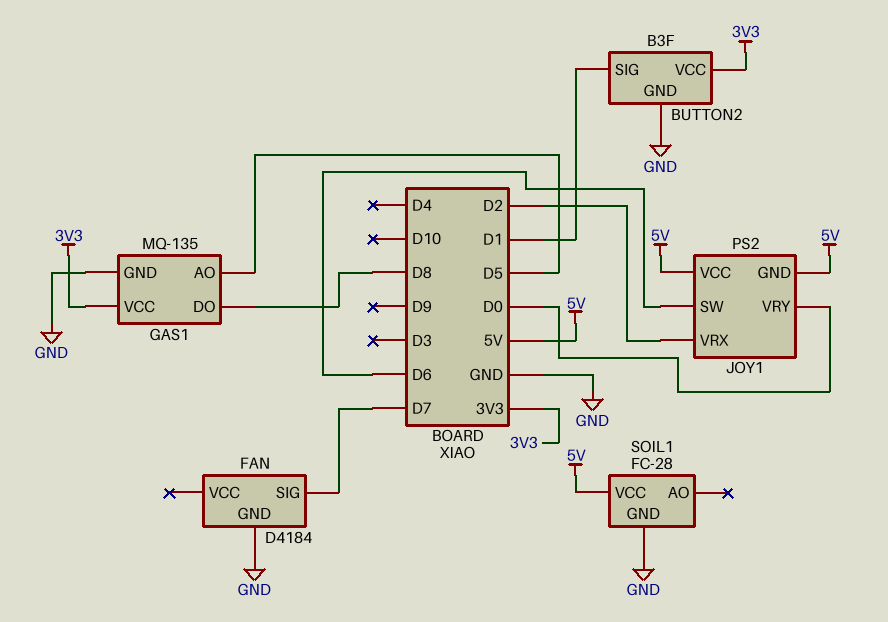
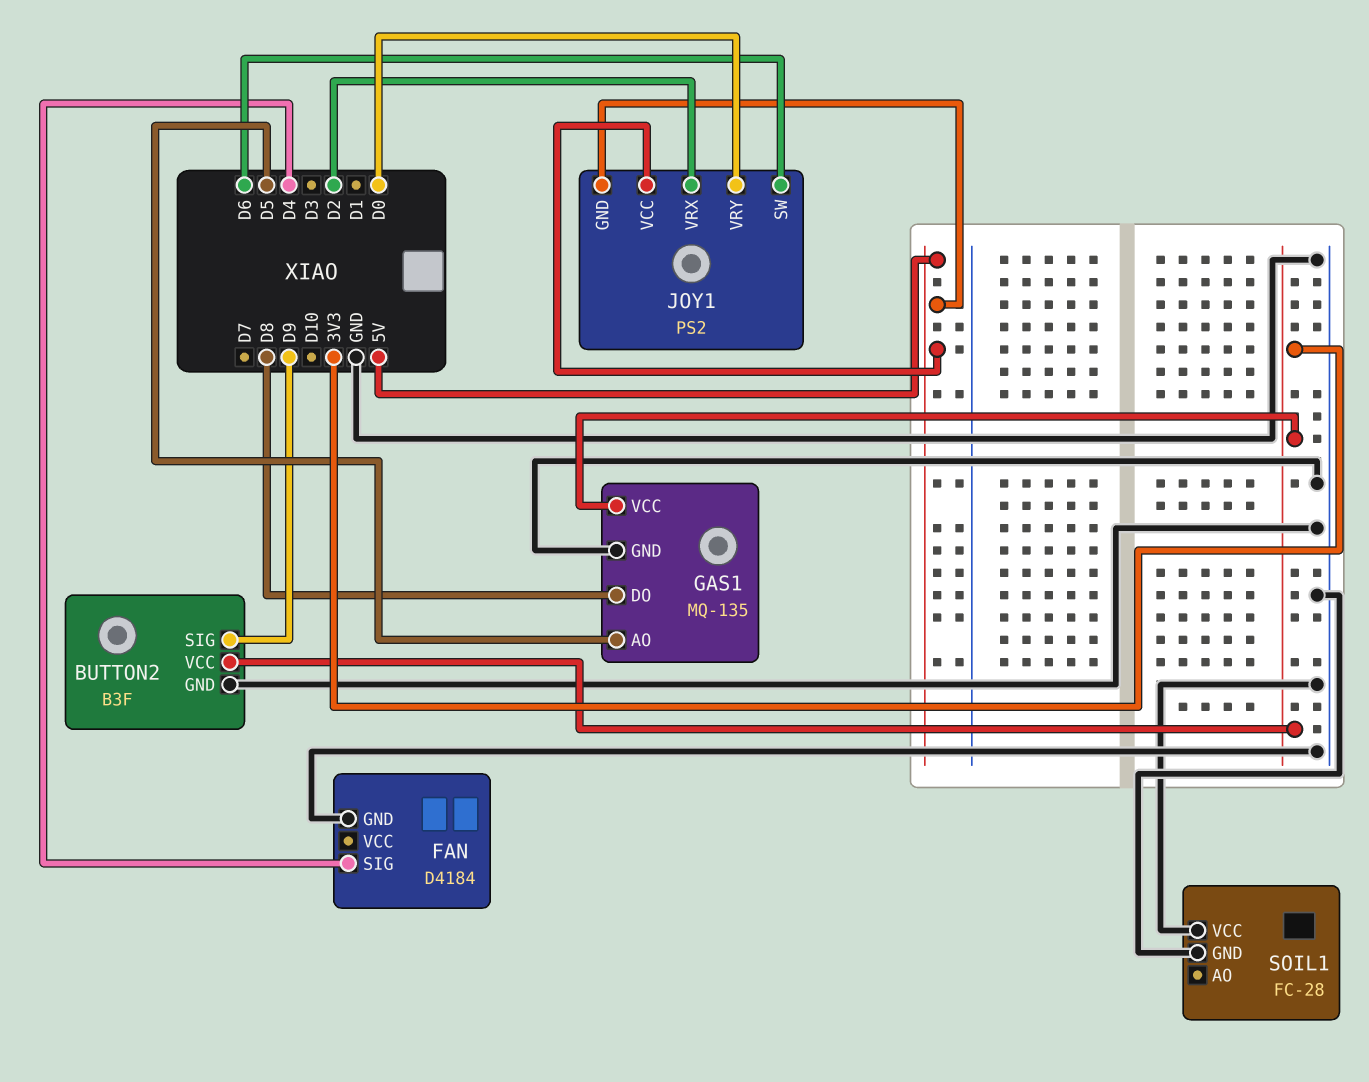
BUTTON2 pin SIG: D1 -> D9
FAN pin SIG: D7 -> D4
SOIL1 pin VCC: 5V -> GND

